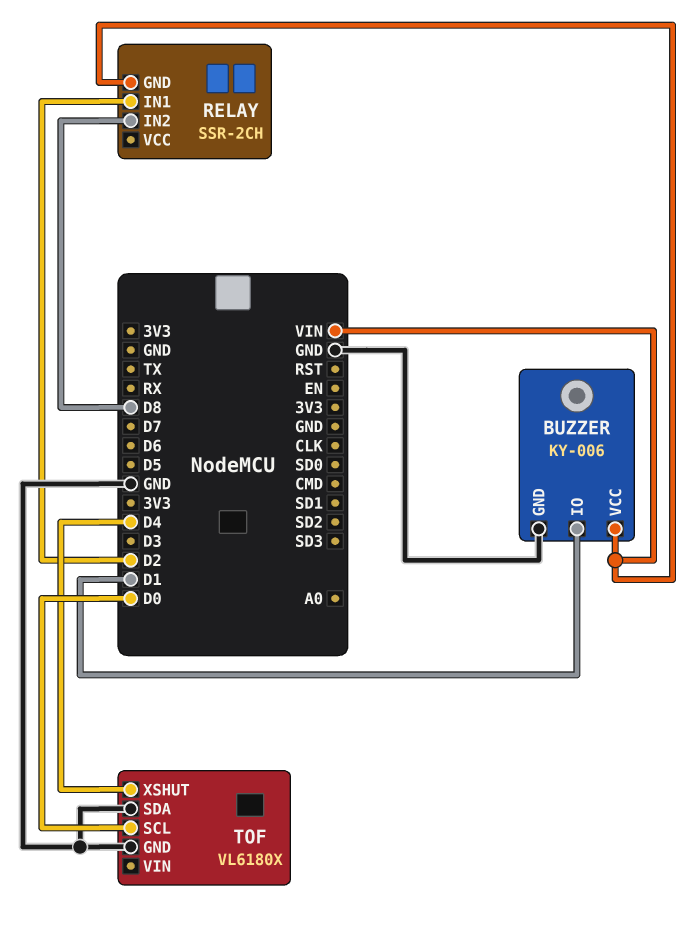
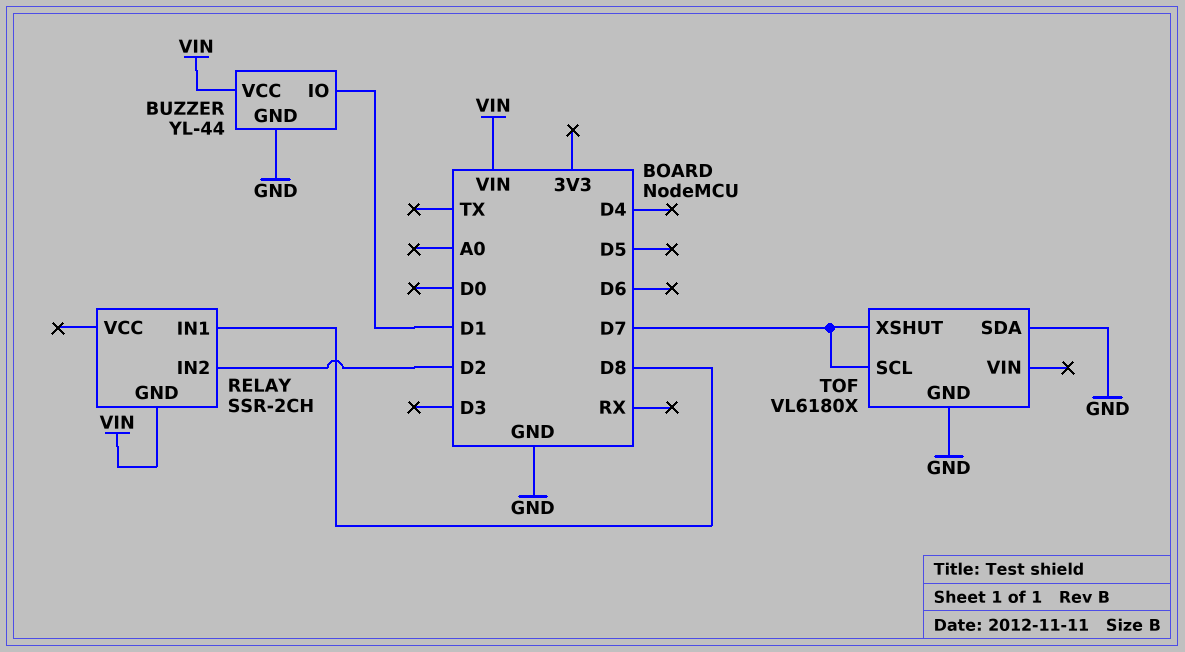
BUZZER: KY-006 -> YL-44
RELAY pin IN1: D2 -> D8
RELAY pin IN2: D8 -> D2
TOF pin SCL: D0 -> D7
TOF pin XSHUT: D4 -> D7

